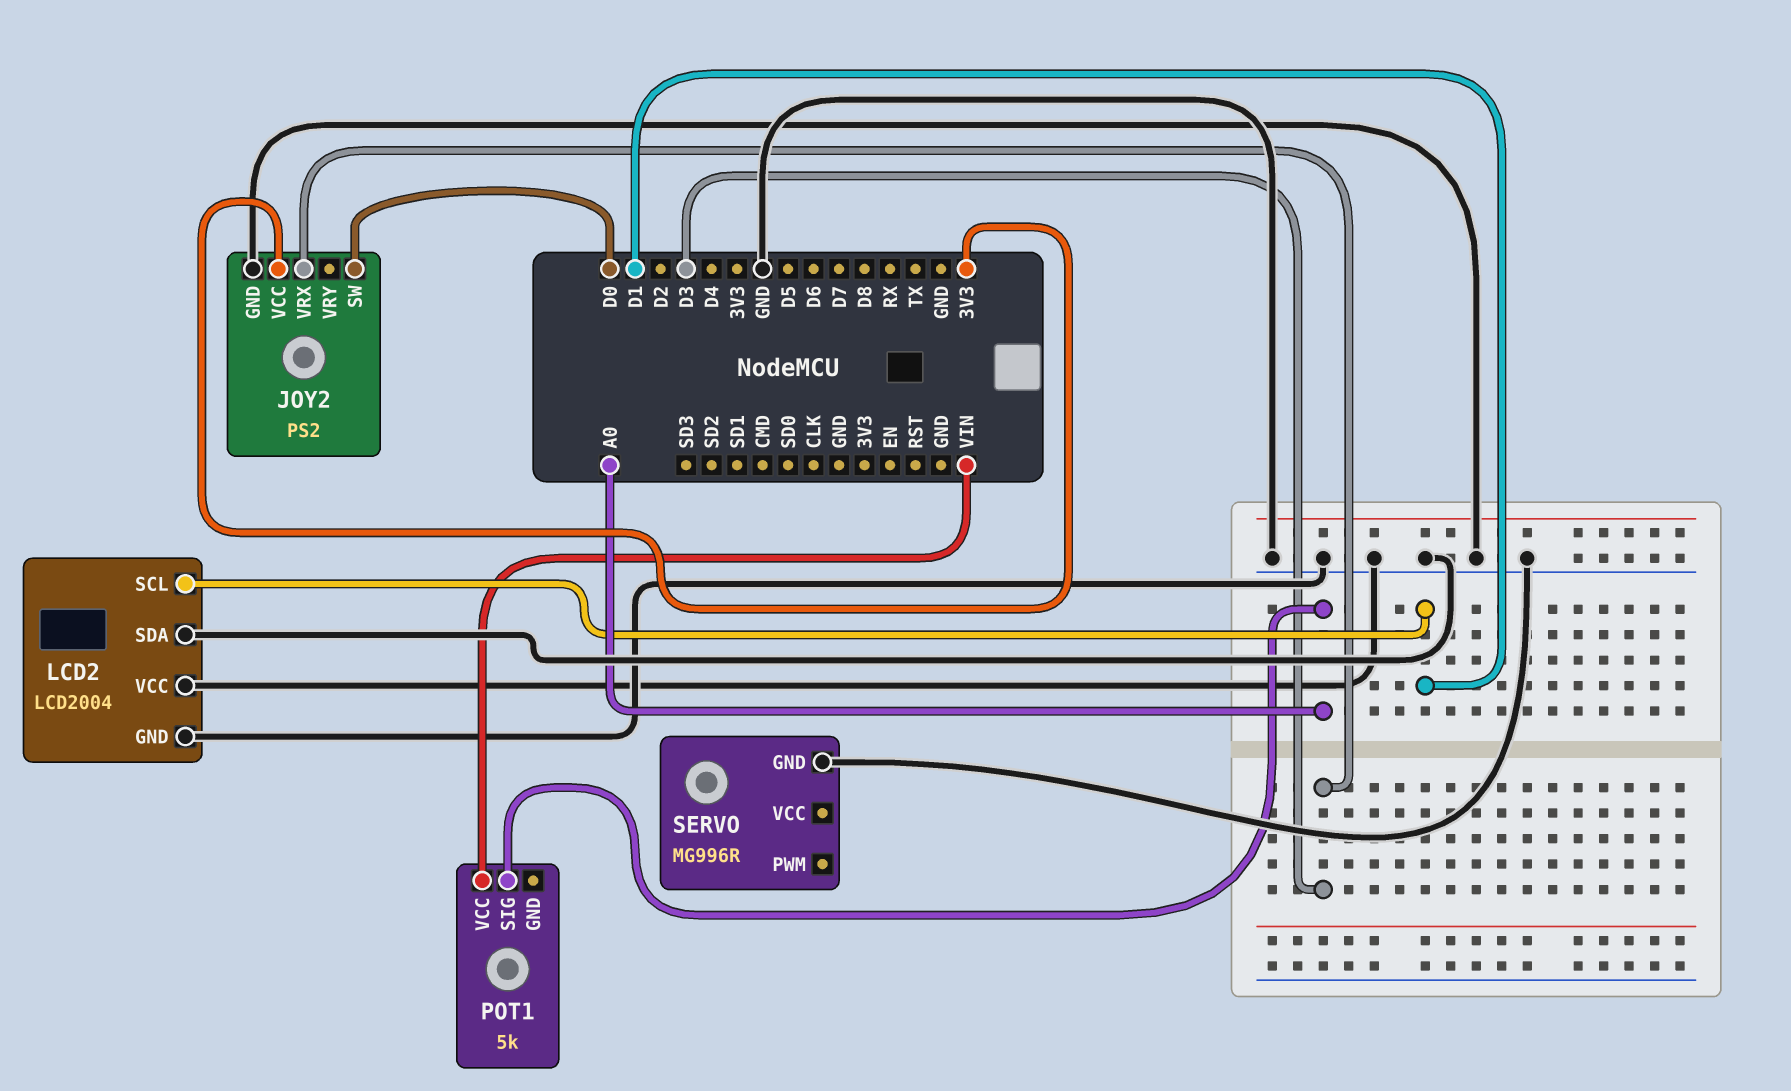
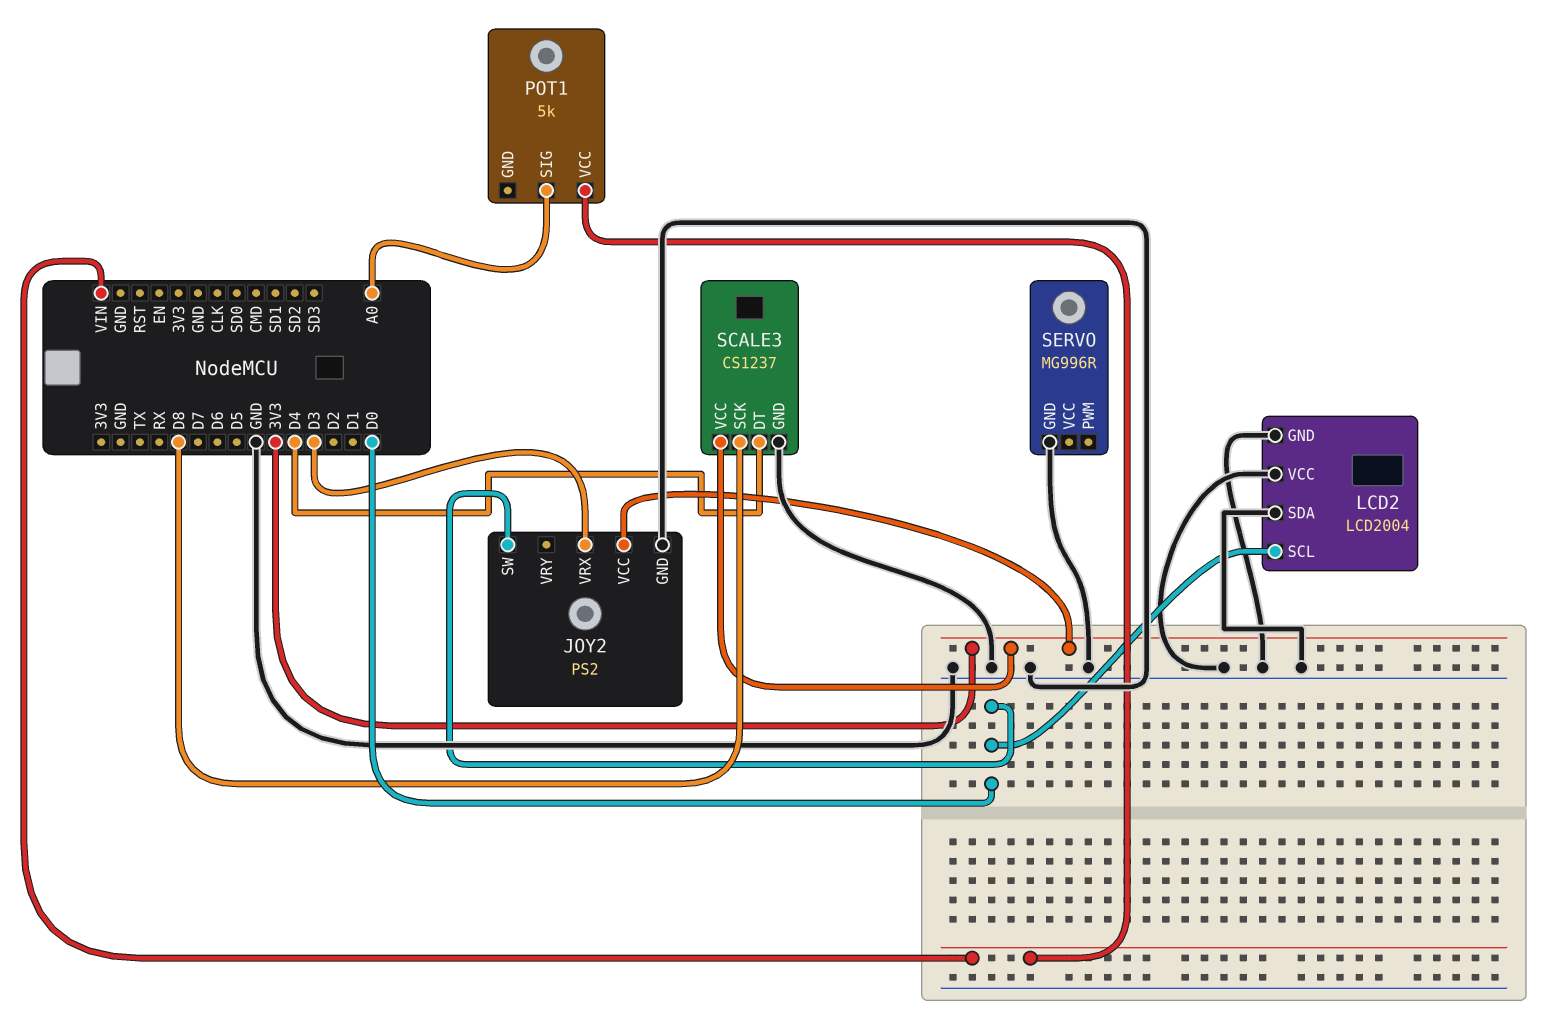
LCD2 pin SCL: D1 -> D0
SCALE3: none -> CS1237
SCALE3 pin DT: none -> D4
SCALE3 pin GND: none -> GND
SCALE3 pin SCK: none -> D8
SCALE3 pin VCC: none -> 3V3

